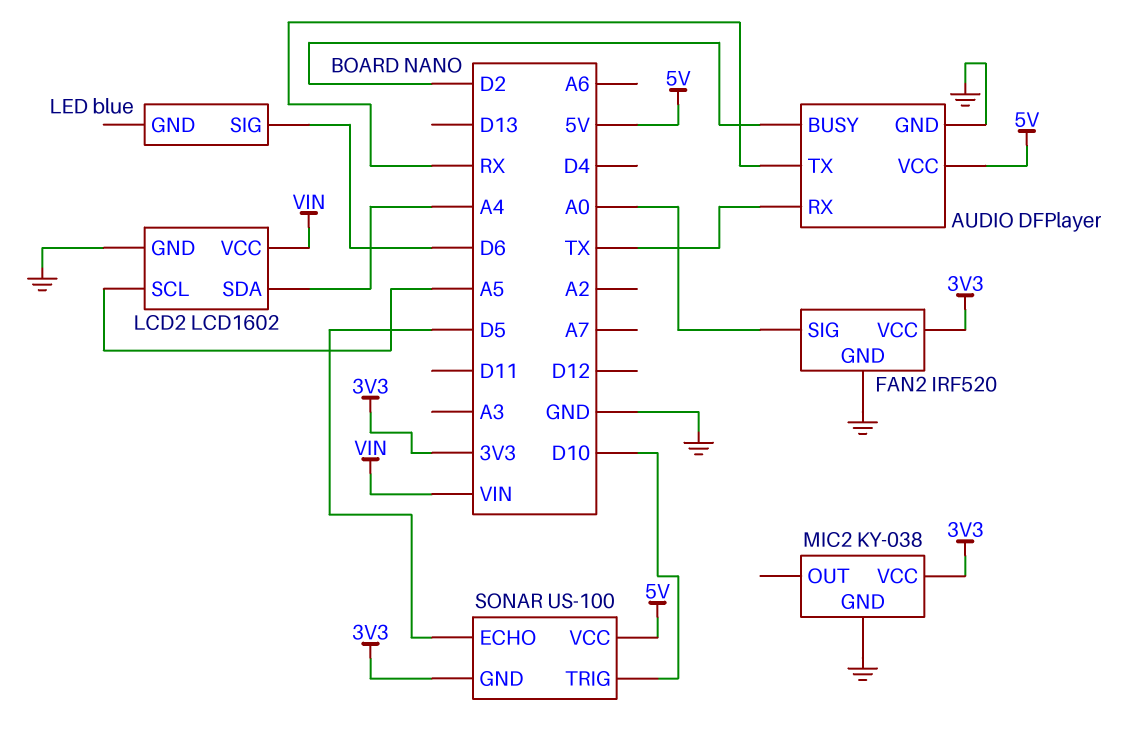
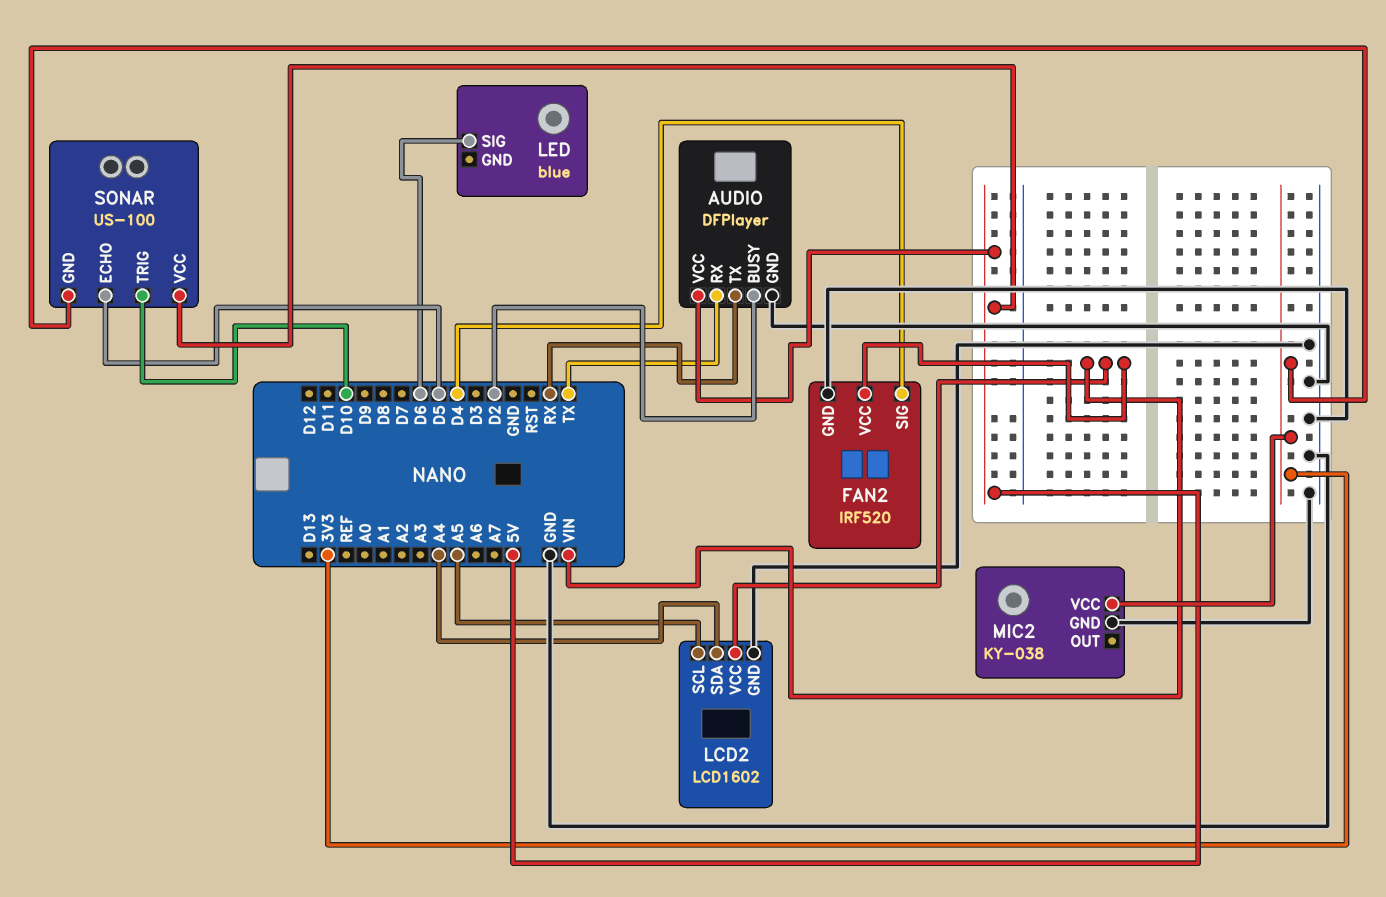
FAN2 pin SIG: A0 -> D4
FAN2 pin VCC: 3V3 -> VIN

